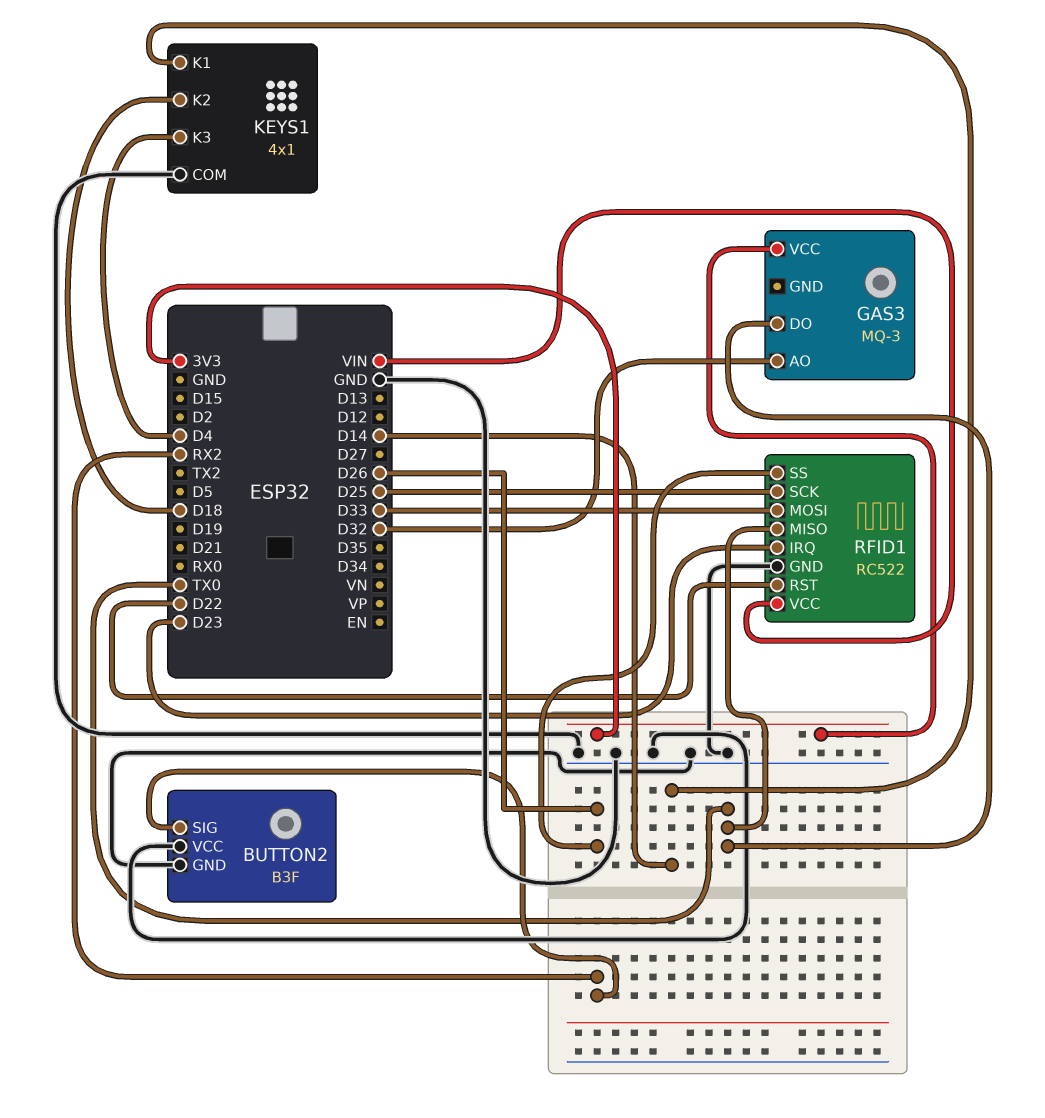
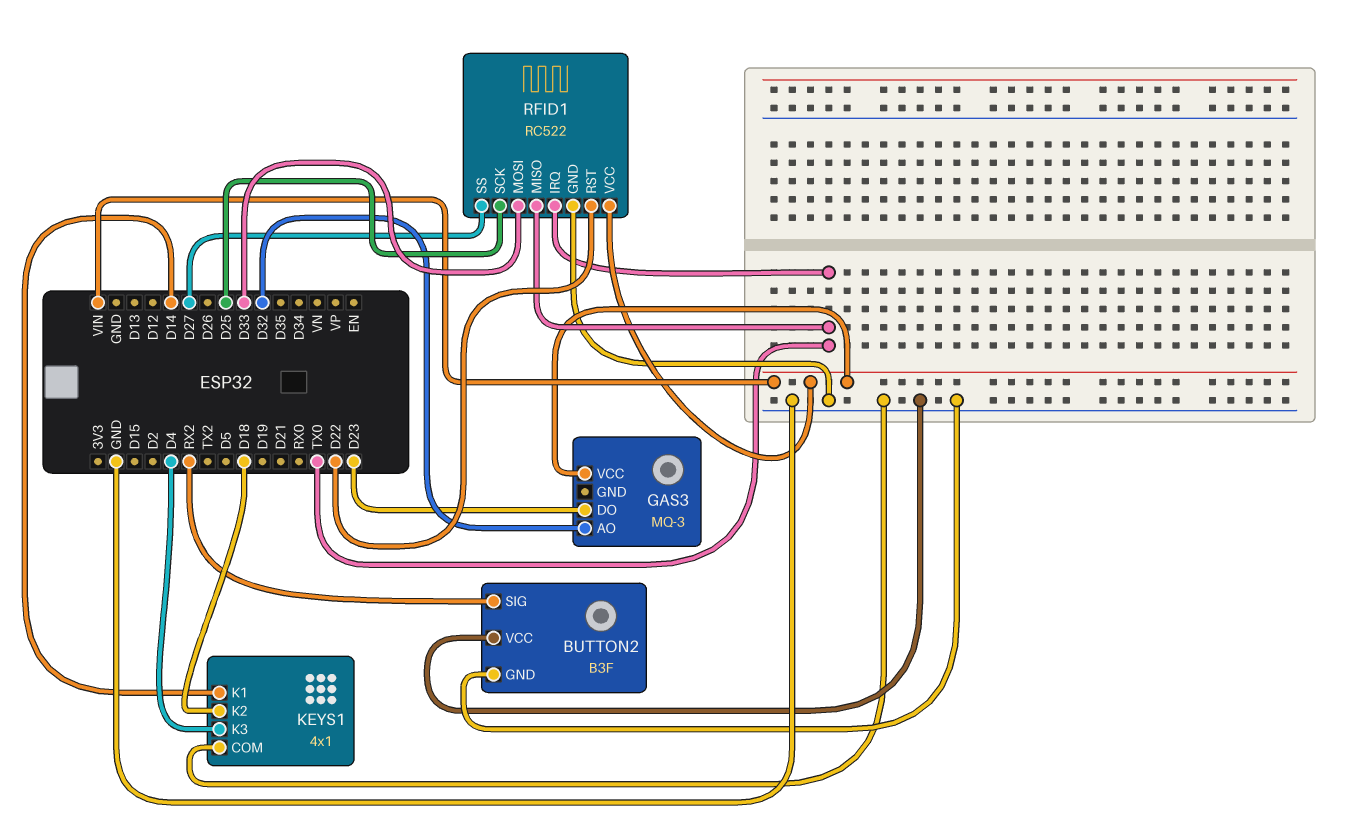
GAS3 pin DO: TX0 -> D23
GAS3 pin VCC: 3V3 -> VIN
RFID1 pin IRQ: D23 -> TX0
RFID1 pin SS: D26 -> D27

